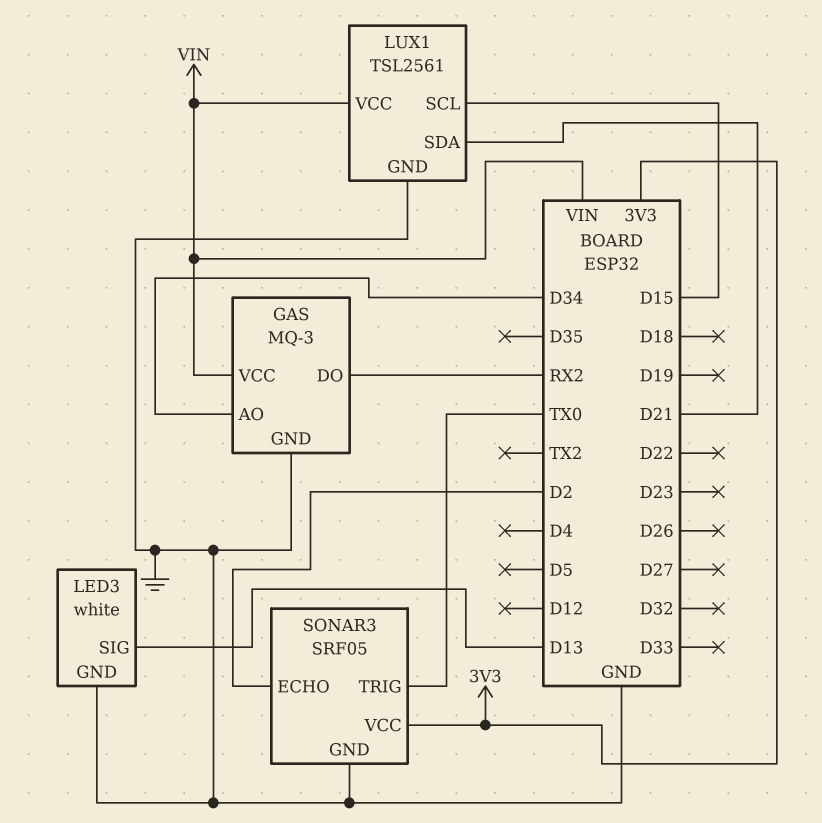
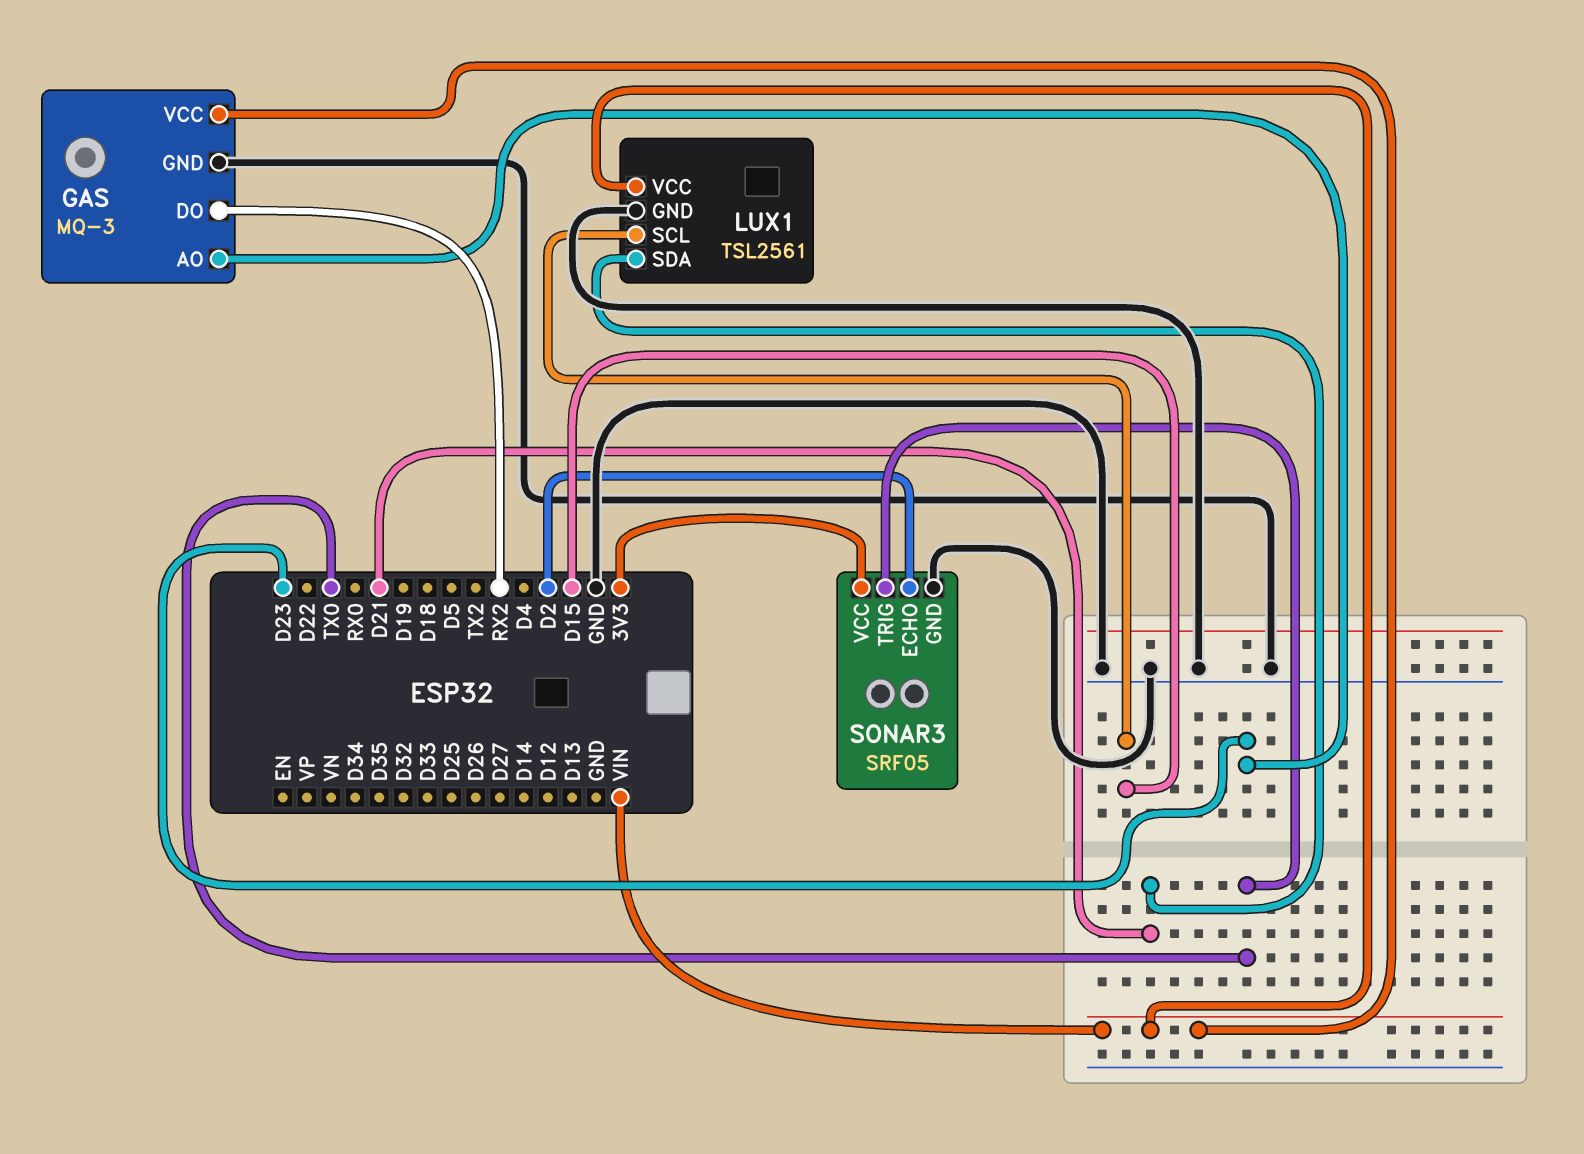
GAS pin AO: D34 -> D23
LED3: white -> none
LED3 pin GND: GND -> none
LED3 pin SIG: D13 -> none

